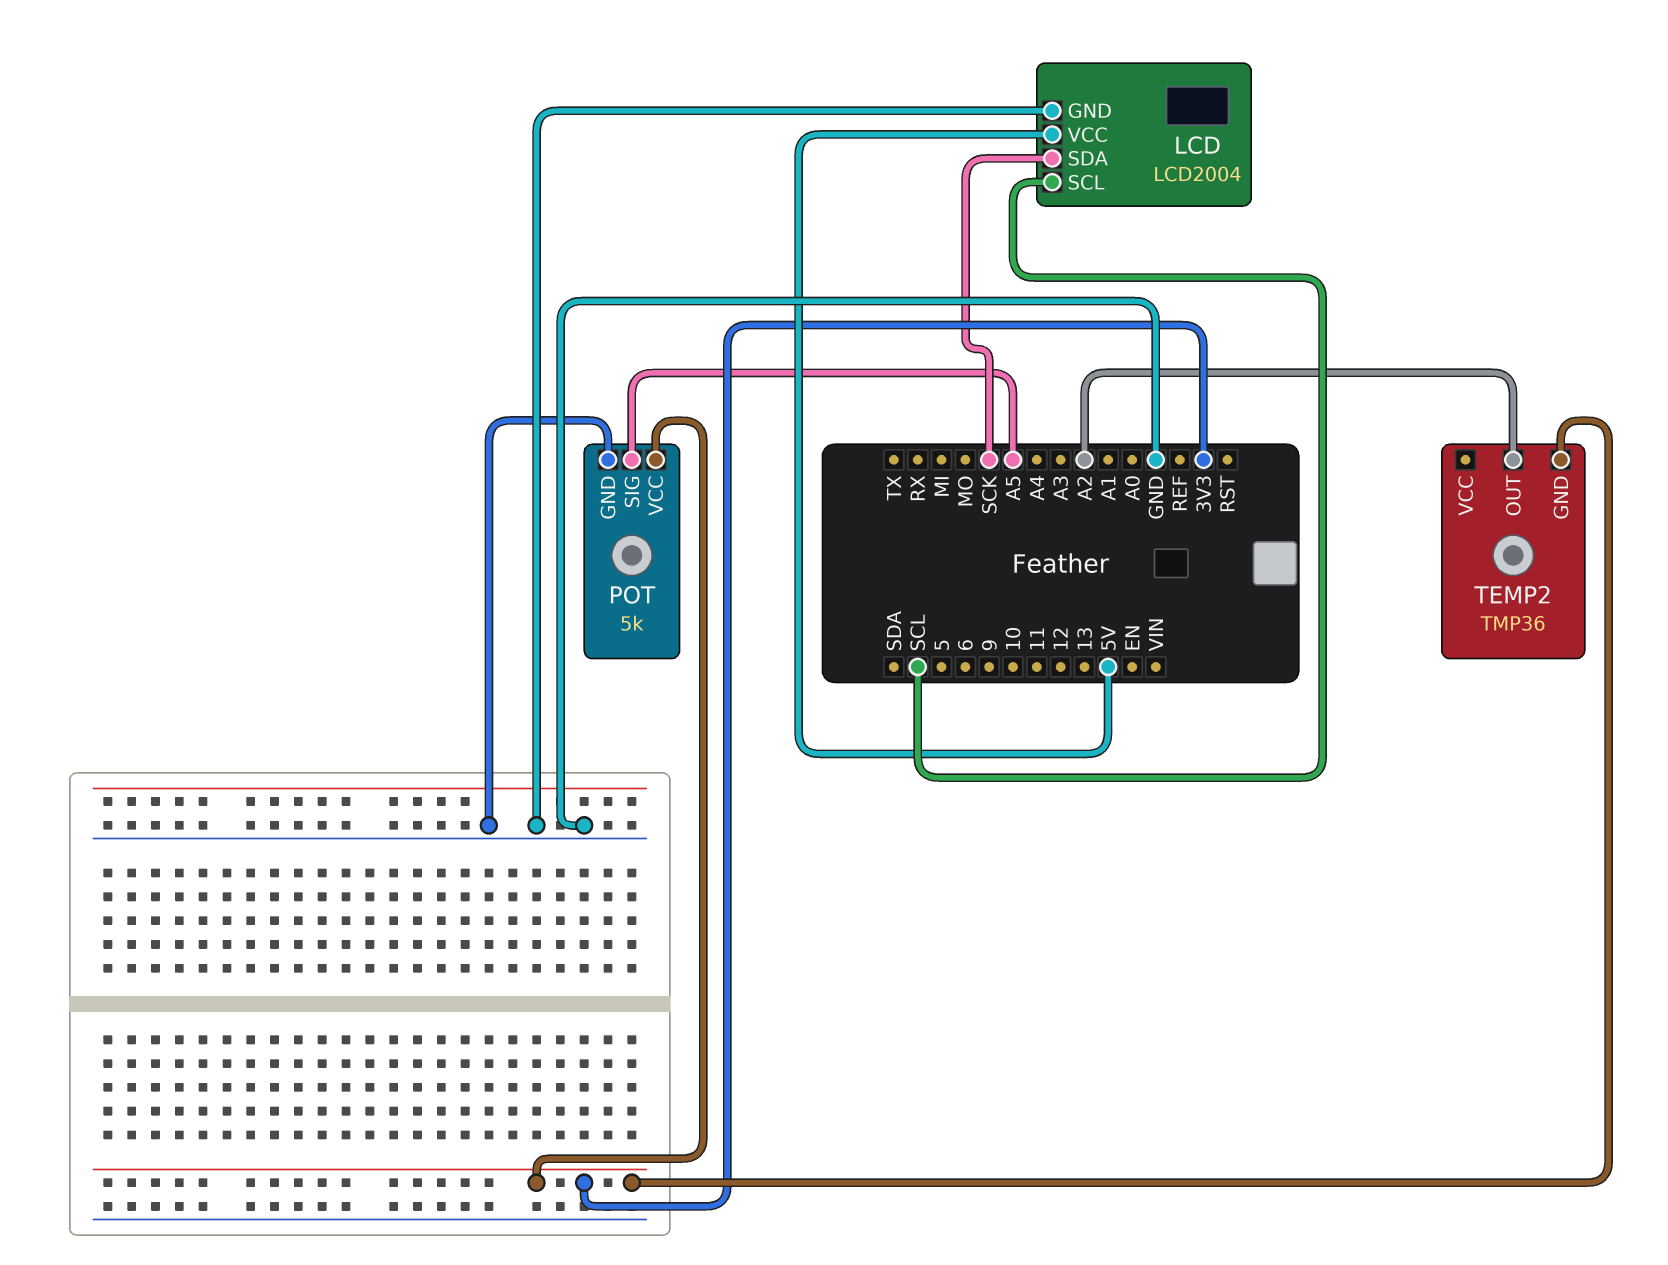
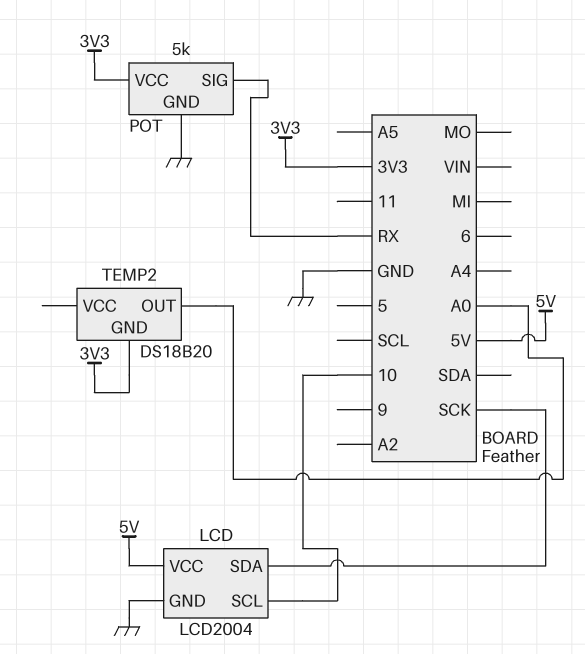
LCD pin SCL: SCL -> 10
POT pin SIG: A5 -> RX
TEMP2: TMP36 -> DS18B20
TEMP2 pin OUT: A2 -> A0

